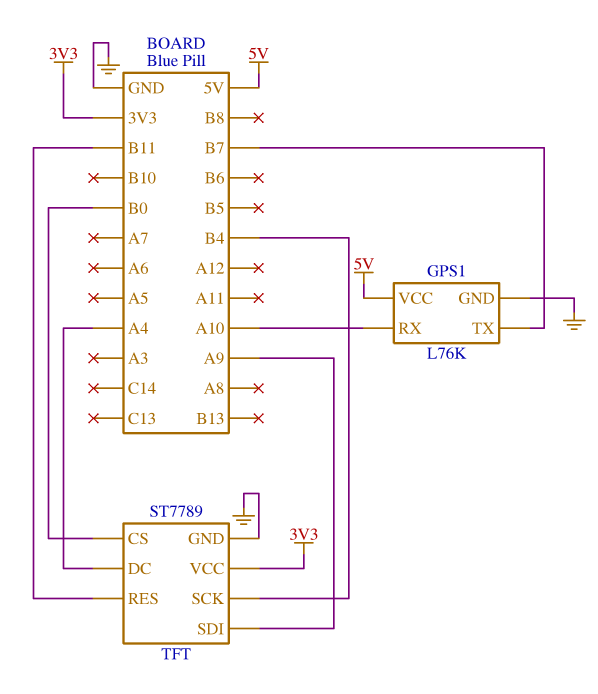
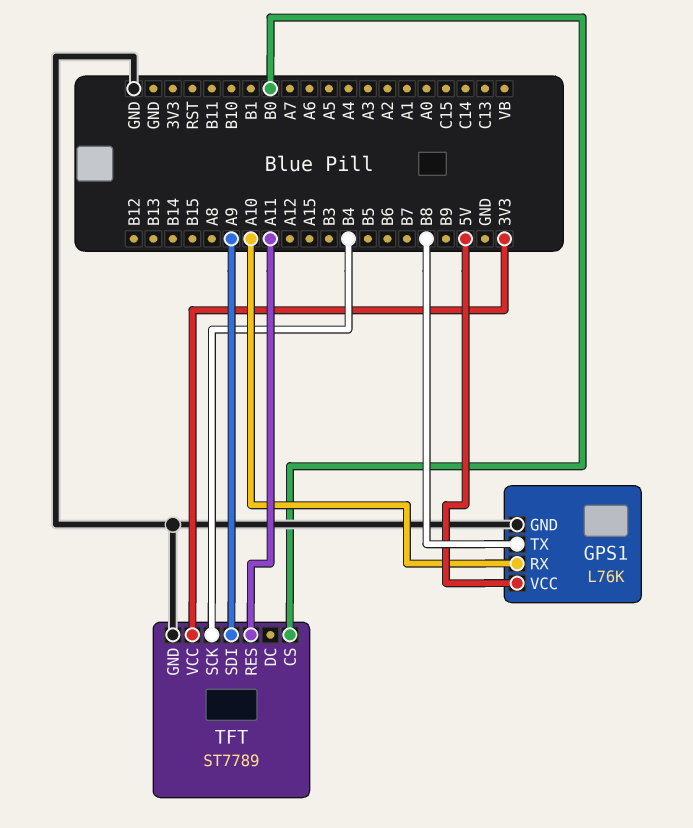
GPS1 pin TX: B7 -> B8
TFT pin DC: A4 -> none
TFT pin RES: B11 -> A11

